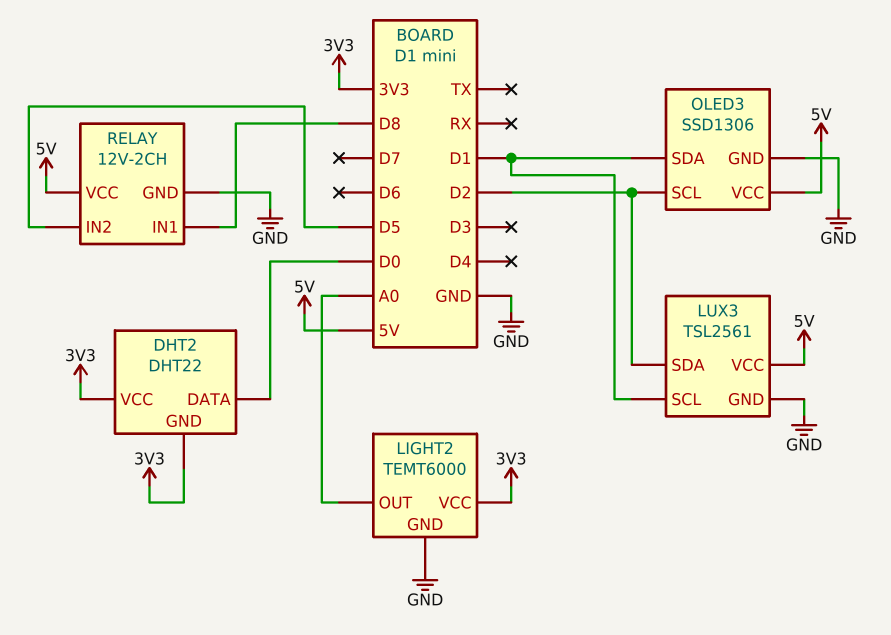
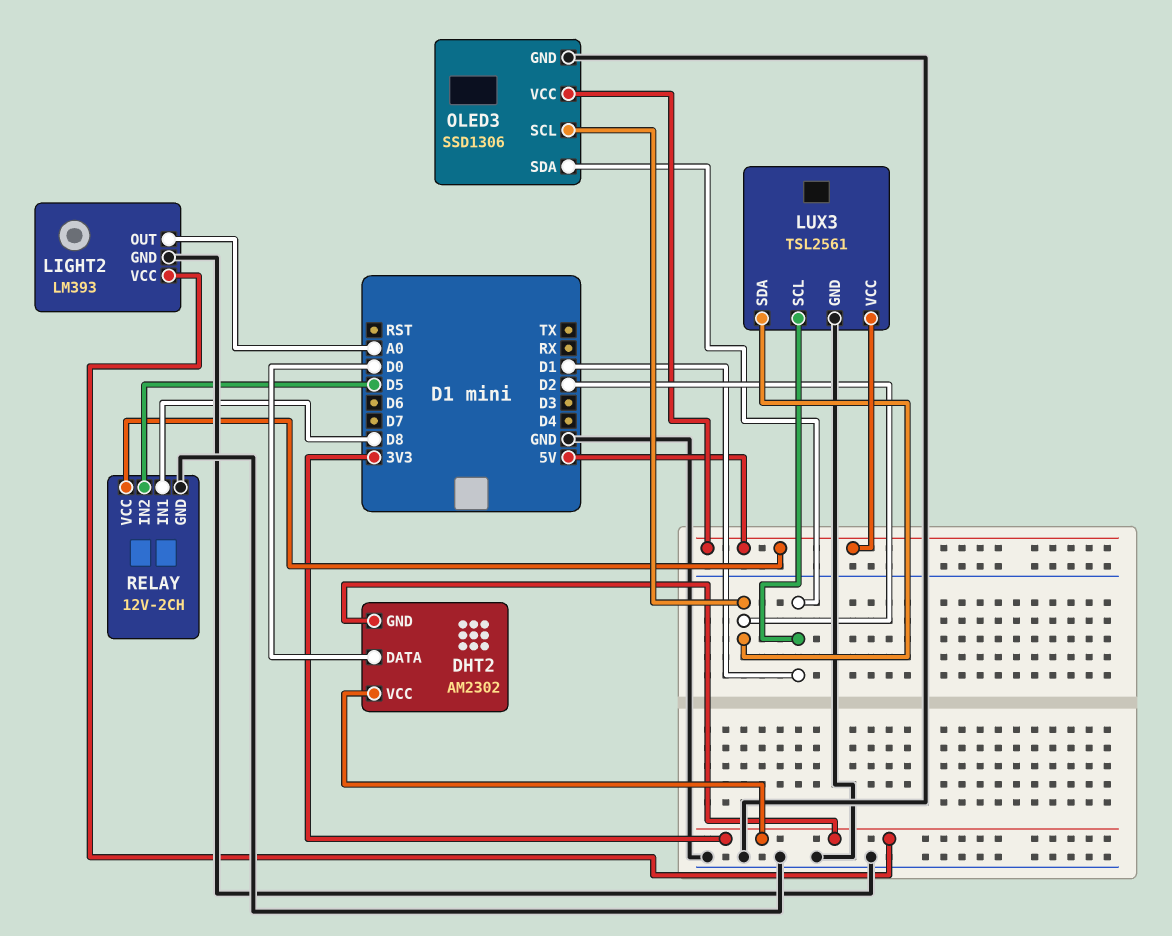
DHT2: DHT22 -> AM2302
LIGHT2: TEMT6000 -> LM393

